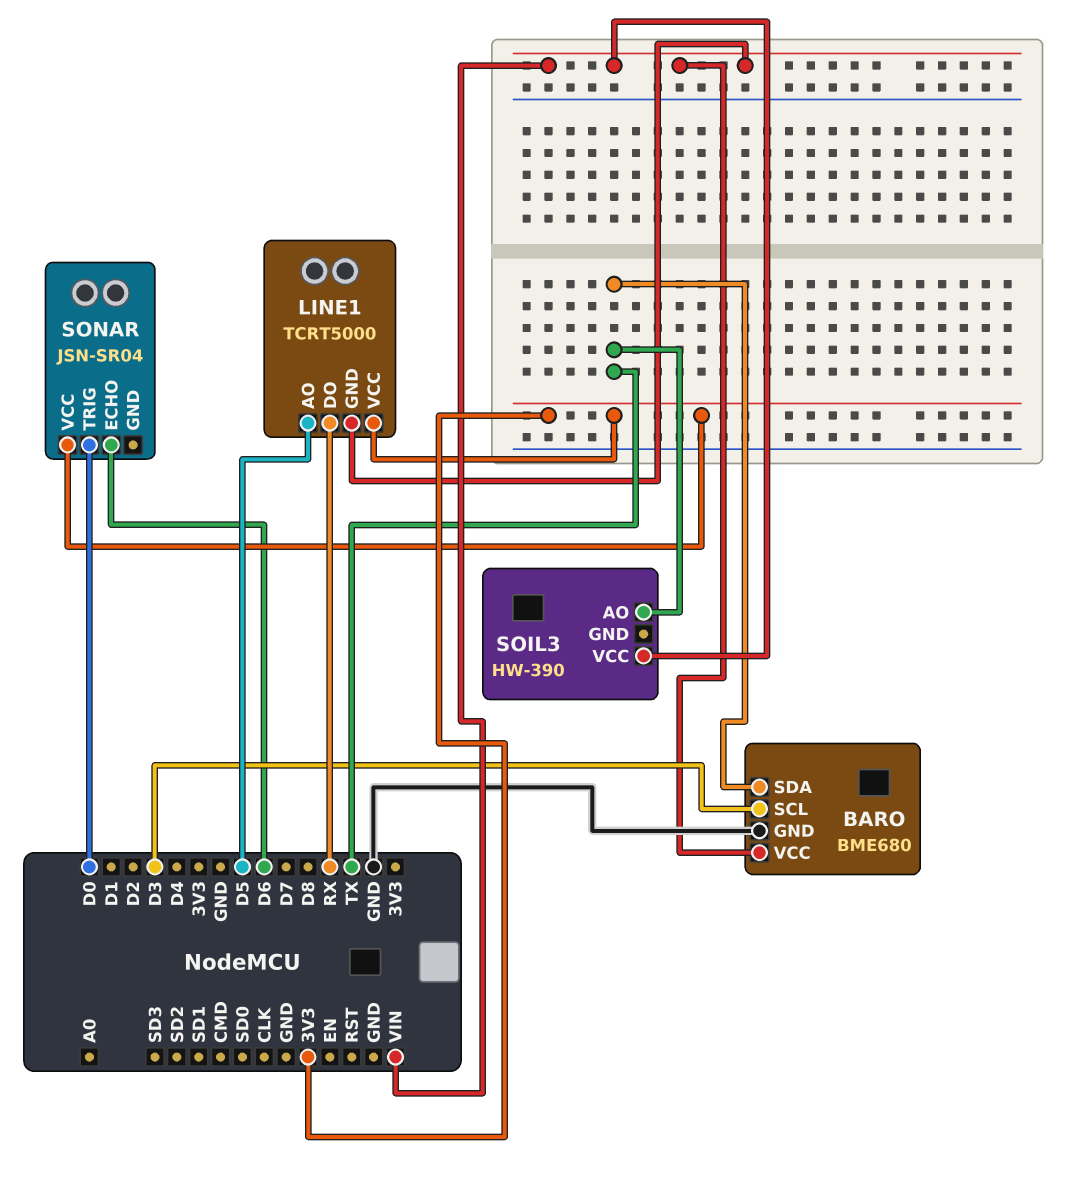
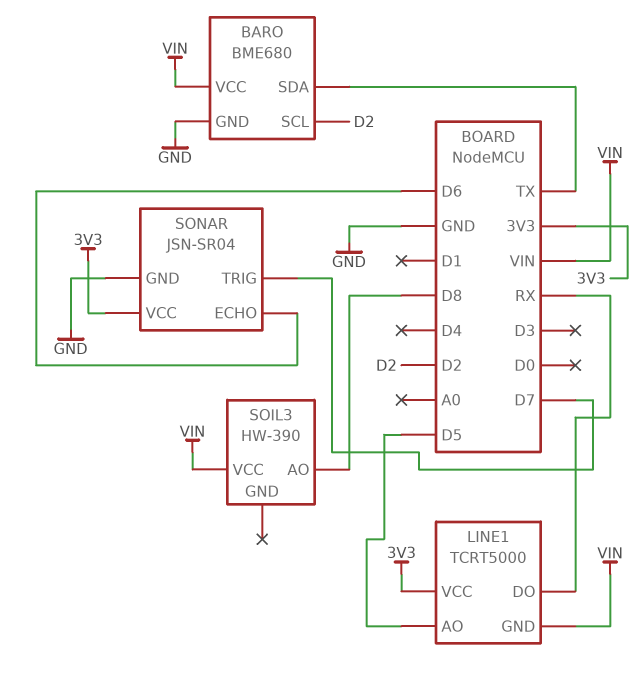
BARO pin SCL: D3 -> D2
SOIL3 pin AO: TX -> D8
SONAR pin GND: none -> GND
SONAR pin TRIG: D0 -> D7

